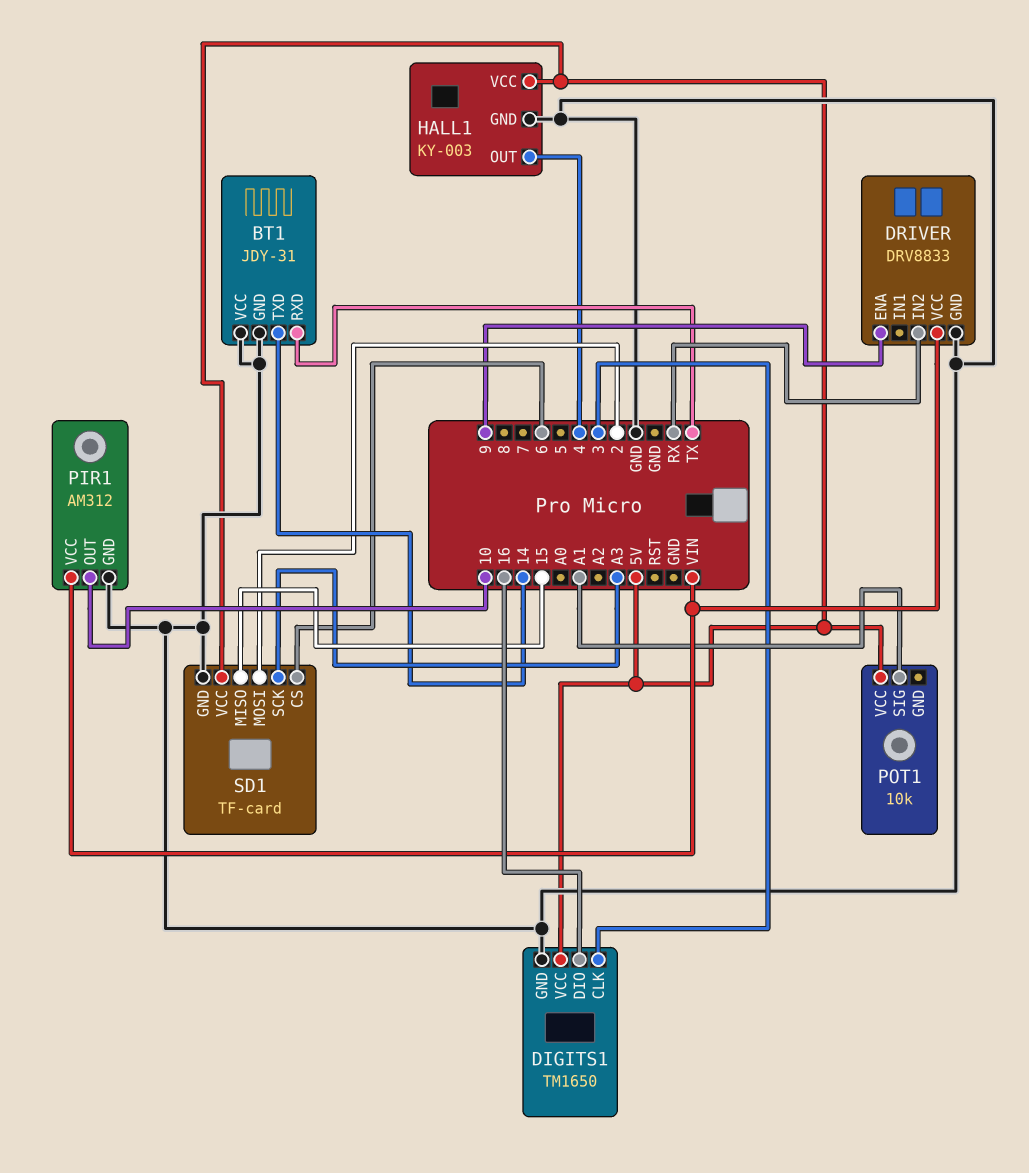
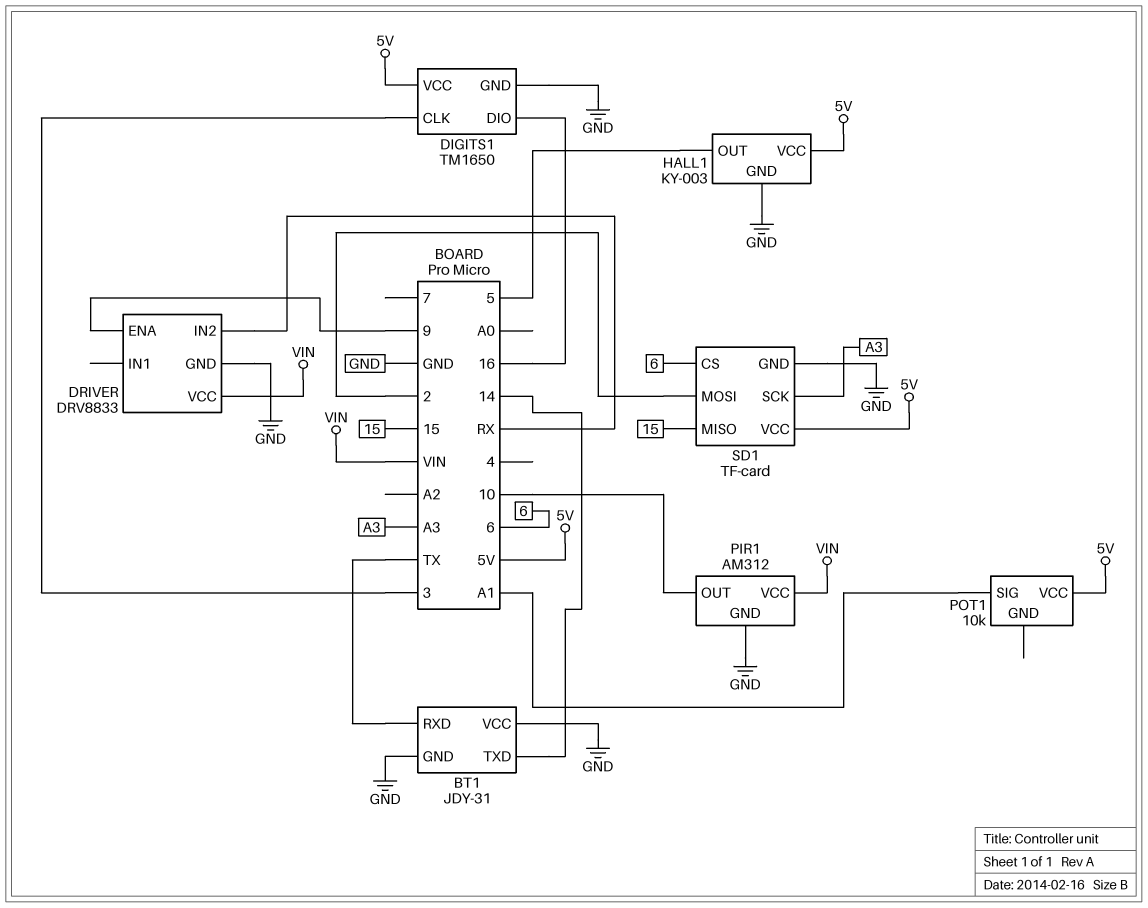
HALL1 pin OUT: 4 -> 5

